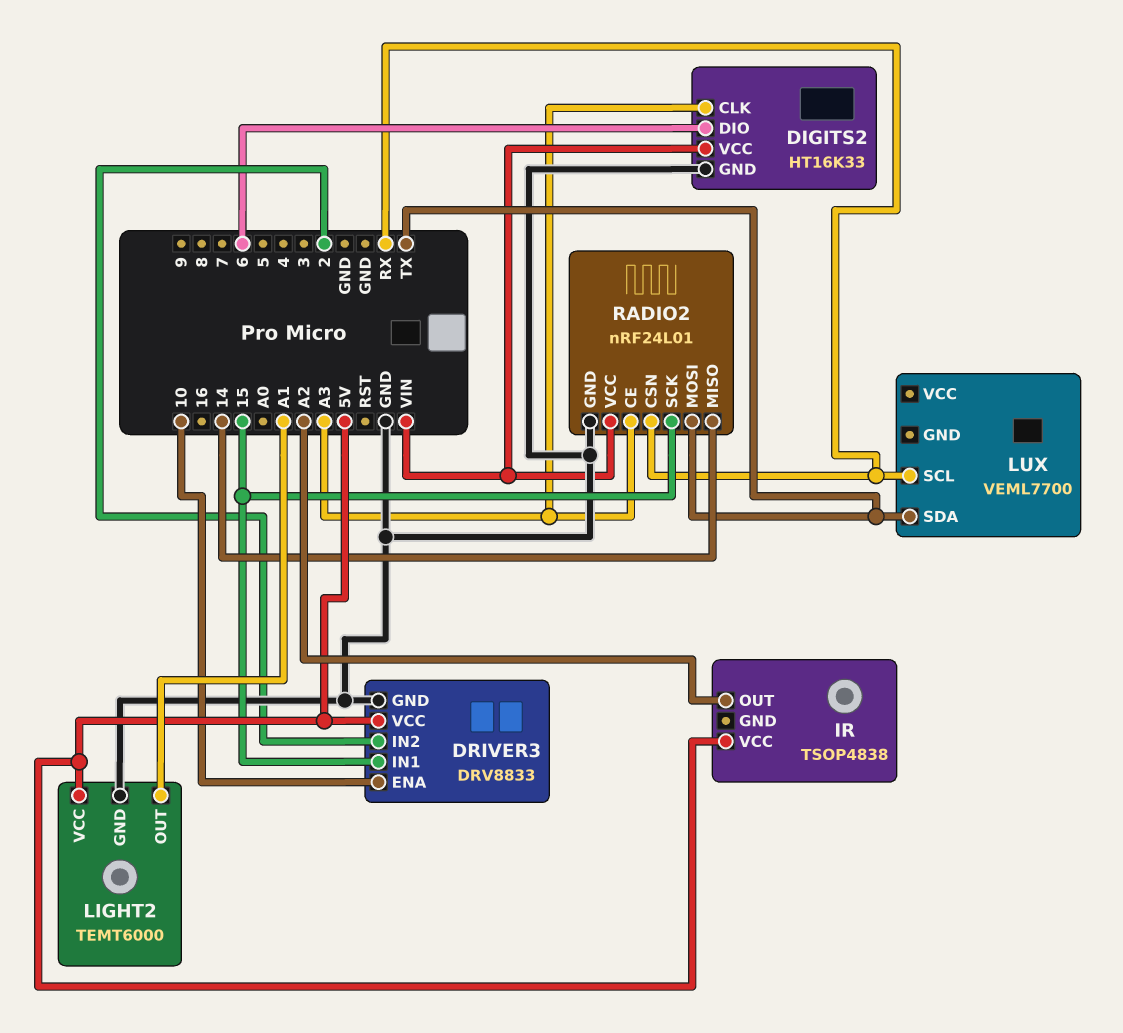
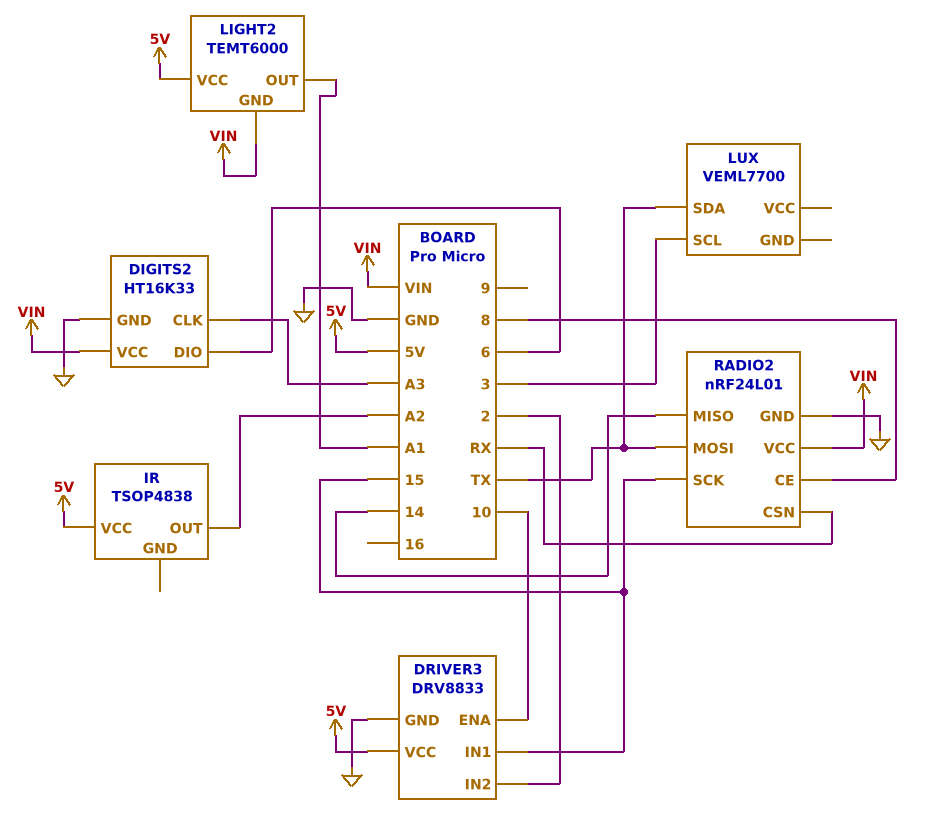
LIGHT2 pin GND: GND -> VIN
LUX pin SCL: RX -> 3
RADIO2 pin CE: A3 -> 8

